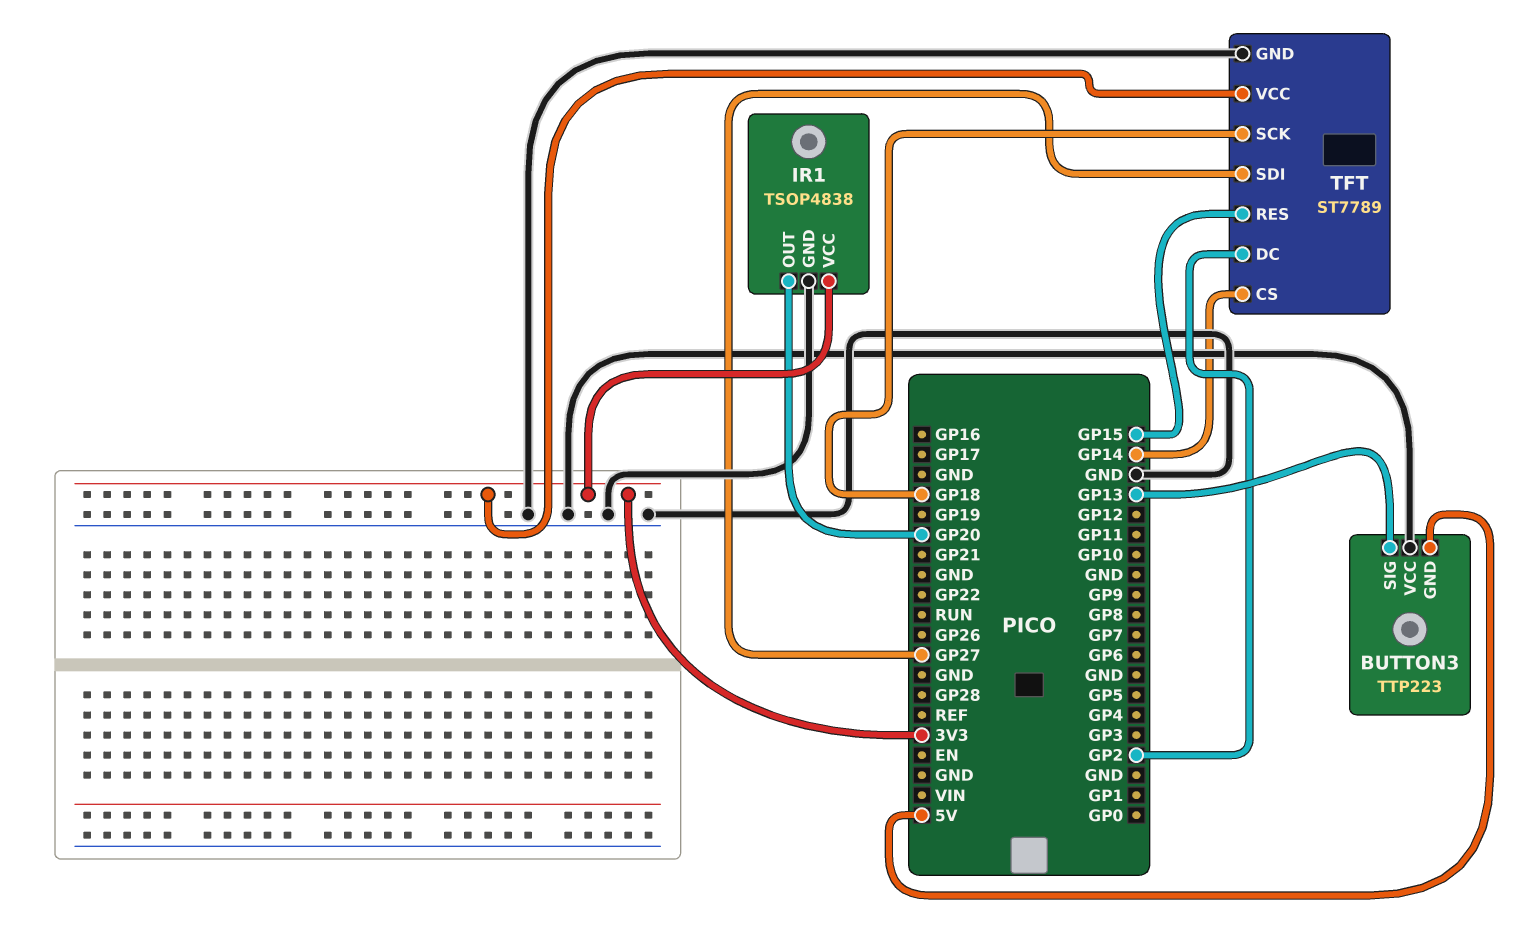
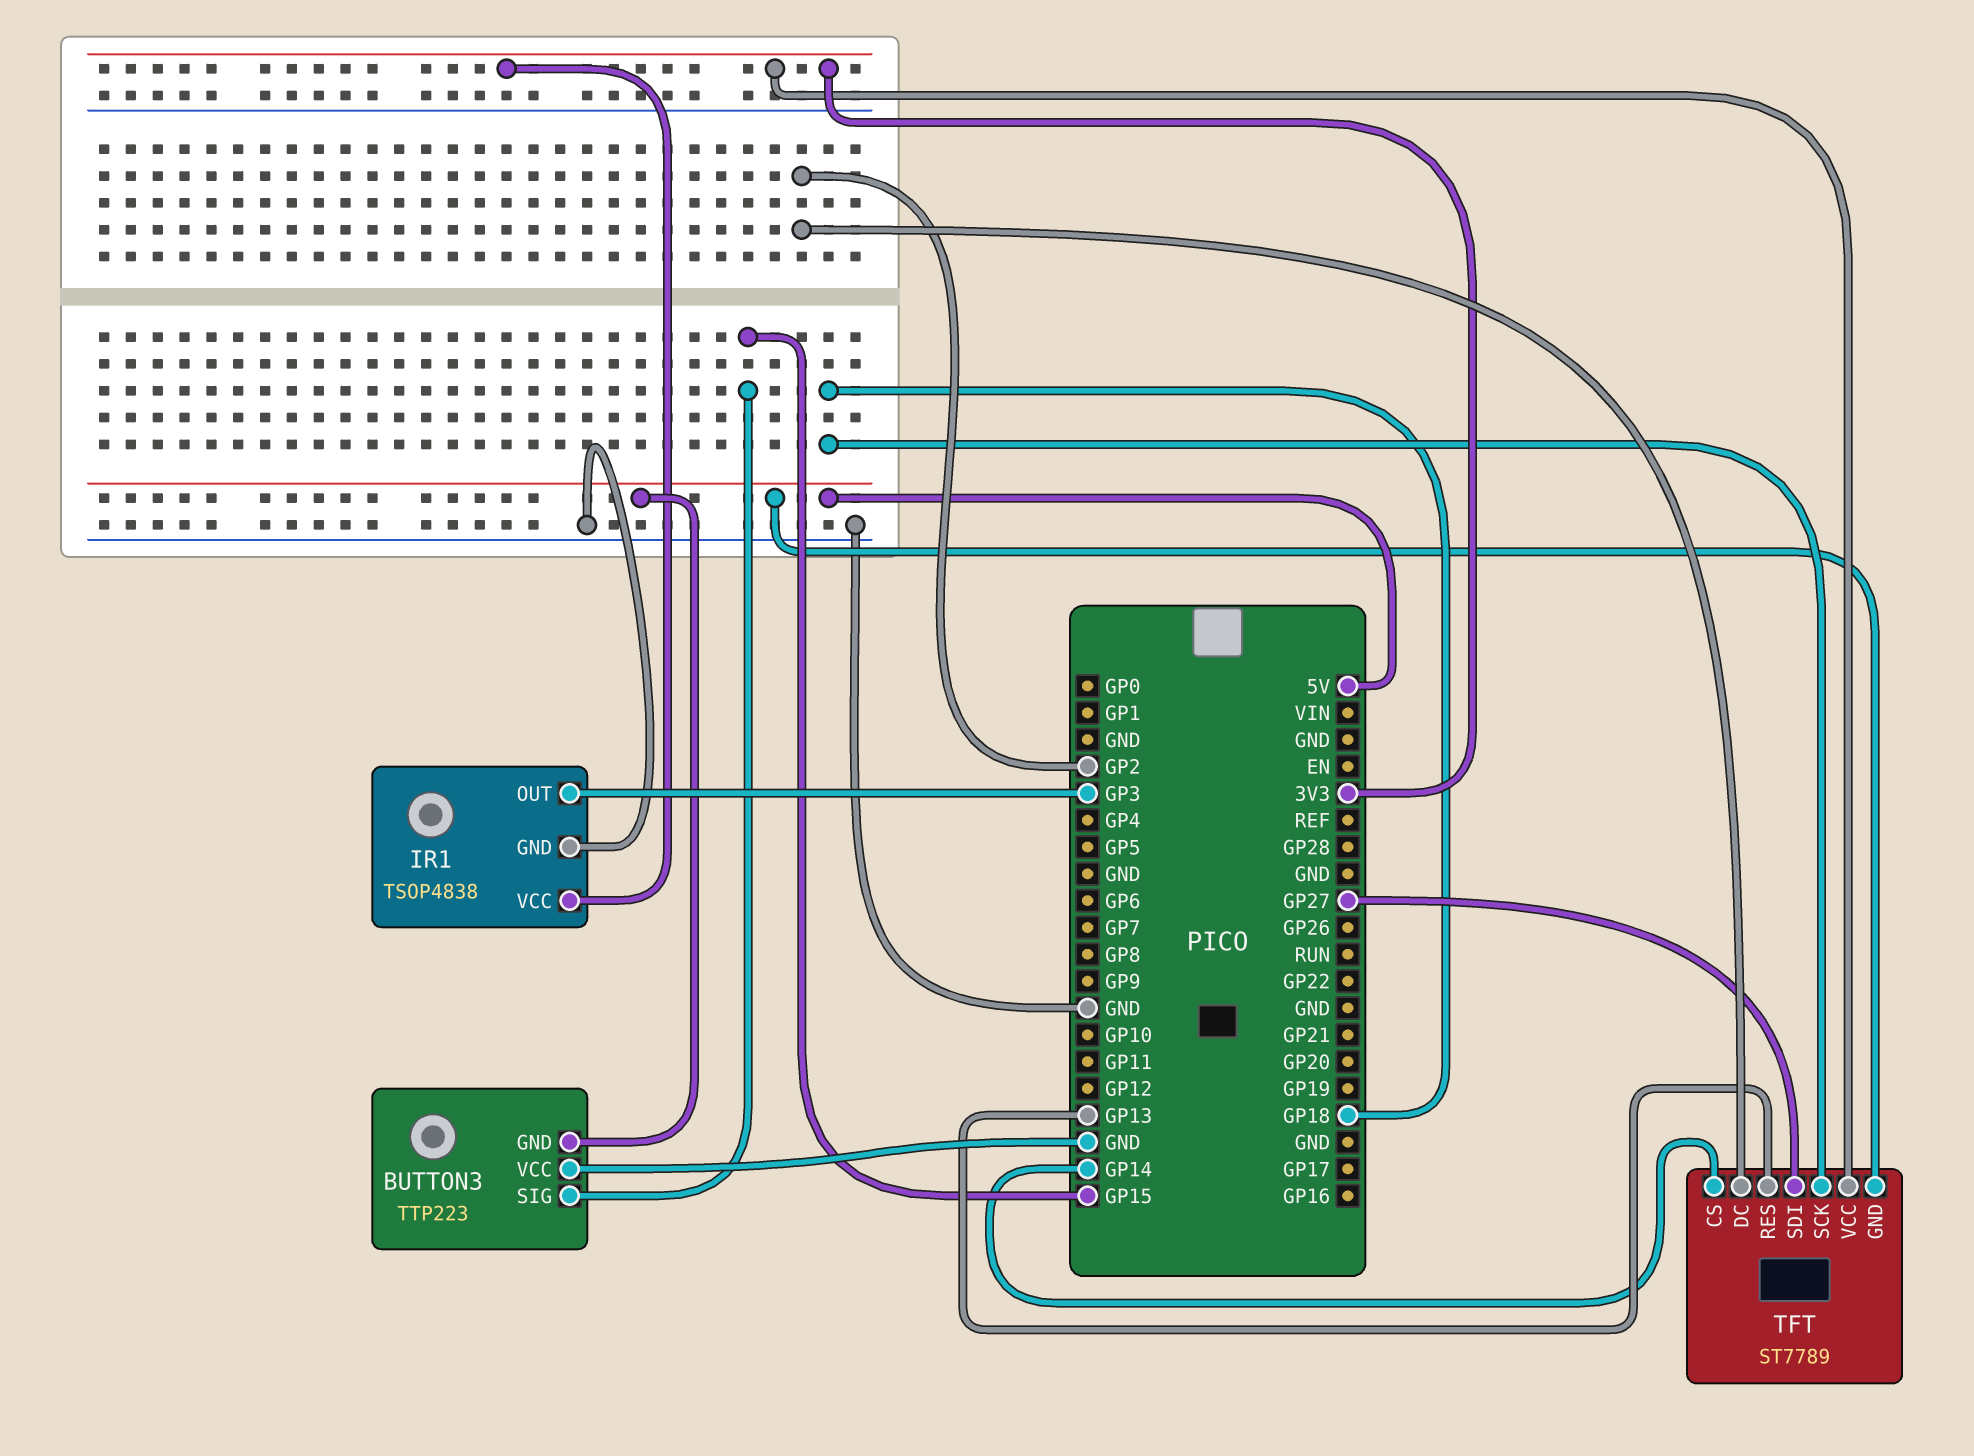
BUTTON3 pin SIG: GP13 -> GP15
IR1 pin OUT: GP20 -> GP3
TFT pin GND: GND -> 5V
TFT pin RES: GP15 -> GP13

